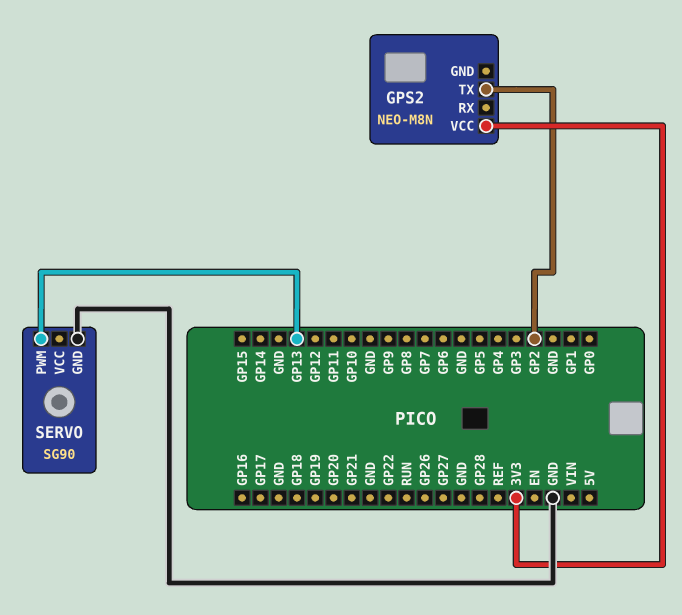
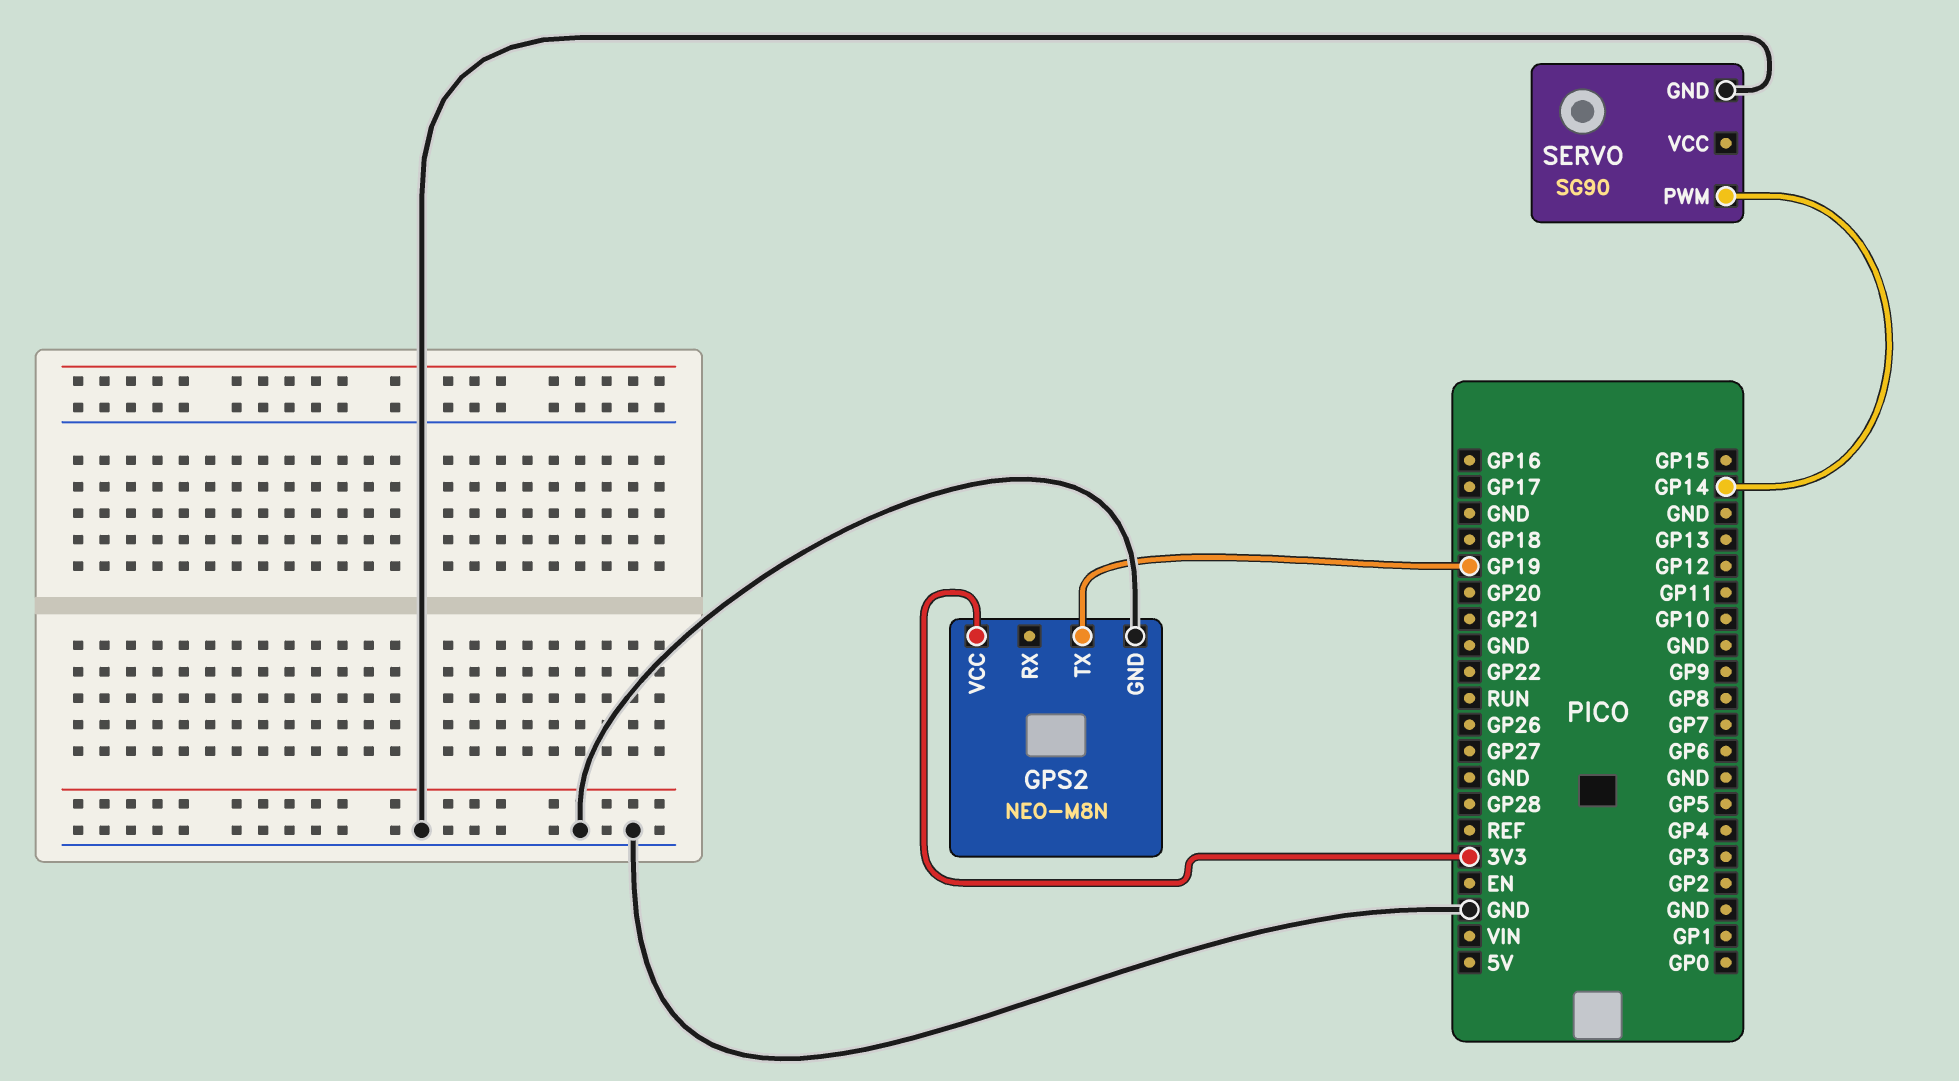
GPS2 pin GND: none -> GND
GPS2 pin TX: GP2 -> GP19
SERVO pin PWM: GP13 -> GP14

